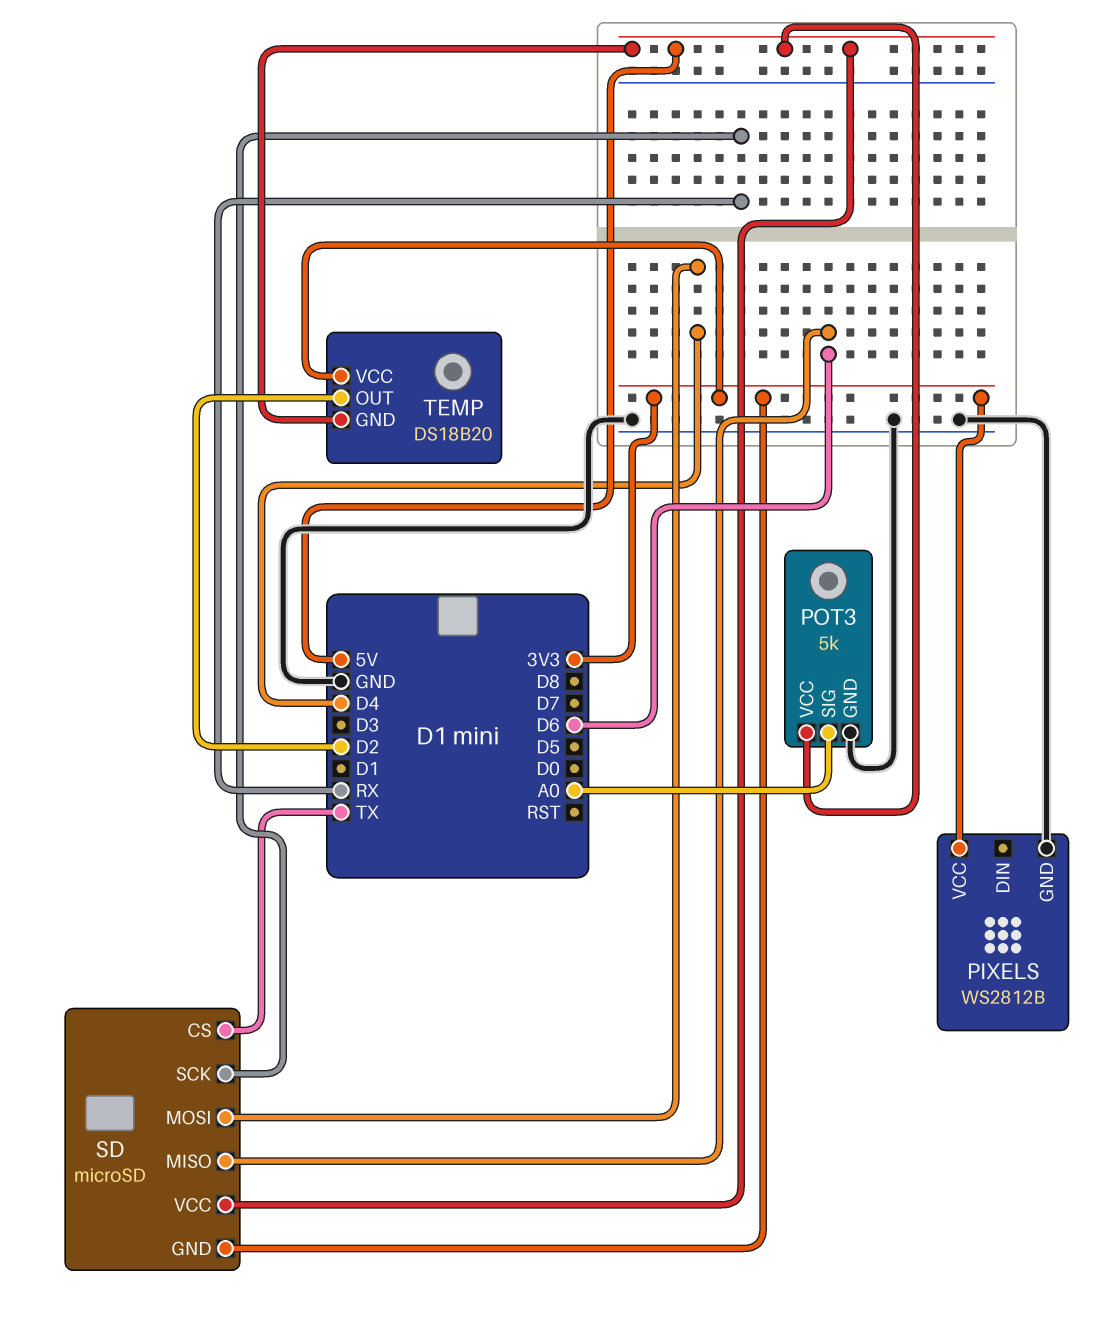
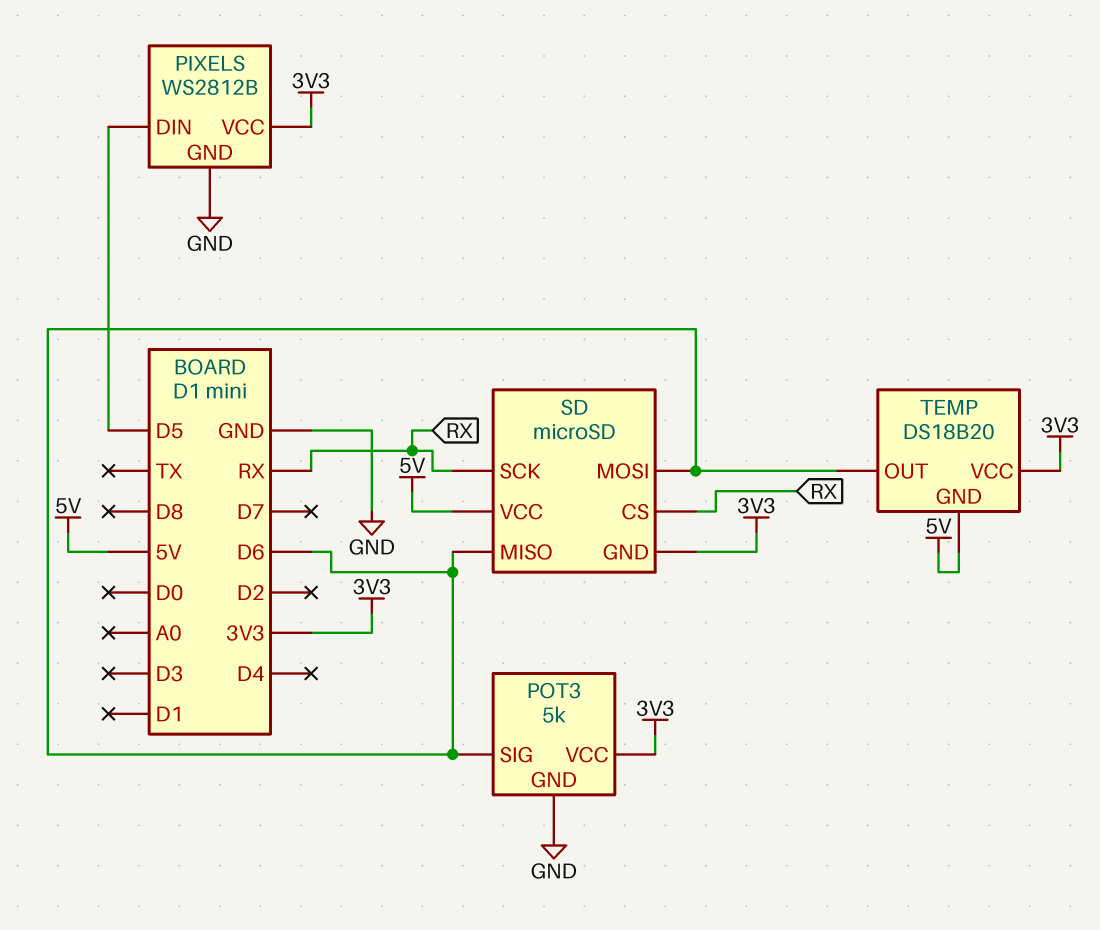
PIXELS pin DIN: none -> D5
POT3 pin SIG: A0 -> D6
POT3 pin VCC: 5V -> 3V3
SD pin CS: TX -> RX
SD pin MOSI: D4 -> D6
TEMP pin OUT: D2 -> D6

